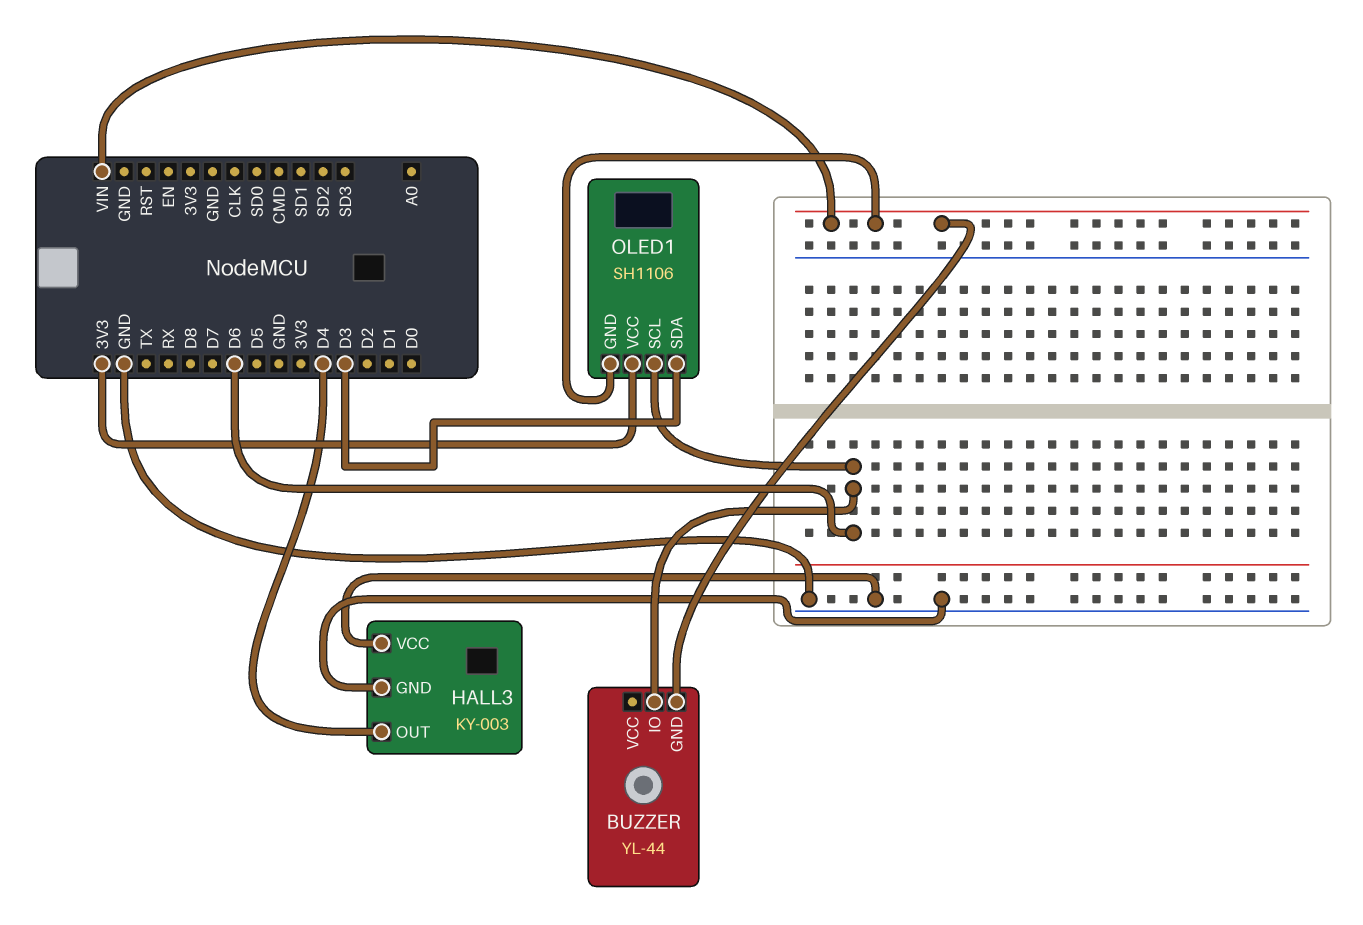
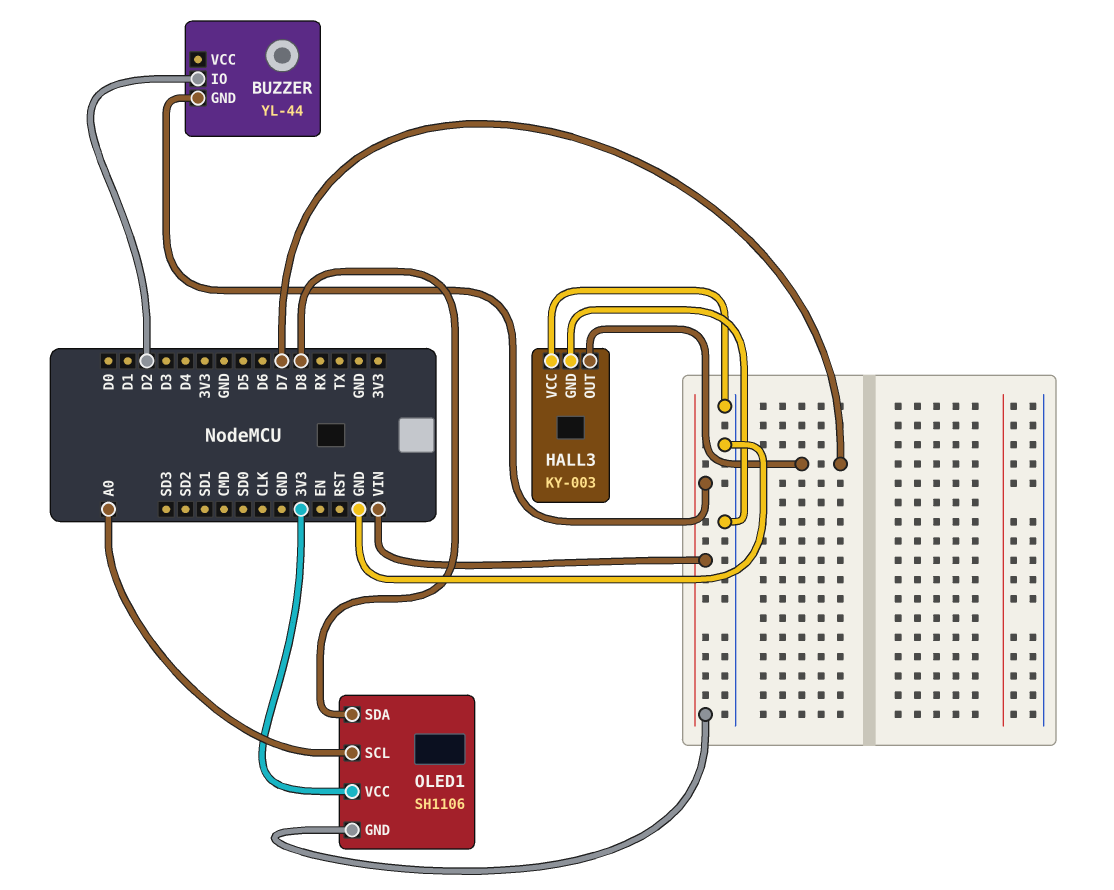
BUZZER pin IO: D6 -> D2
HALL3 pin OUT: D4 -> D7
OLED1 pin SCL: D6 -> A0
OLED1 pin SDA: D3 -> D8

